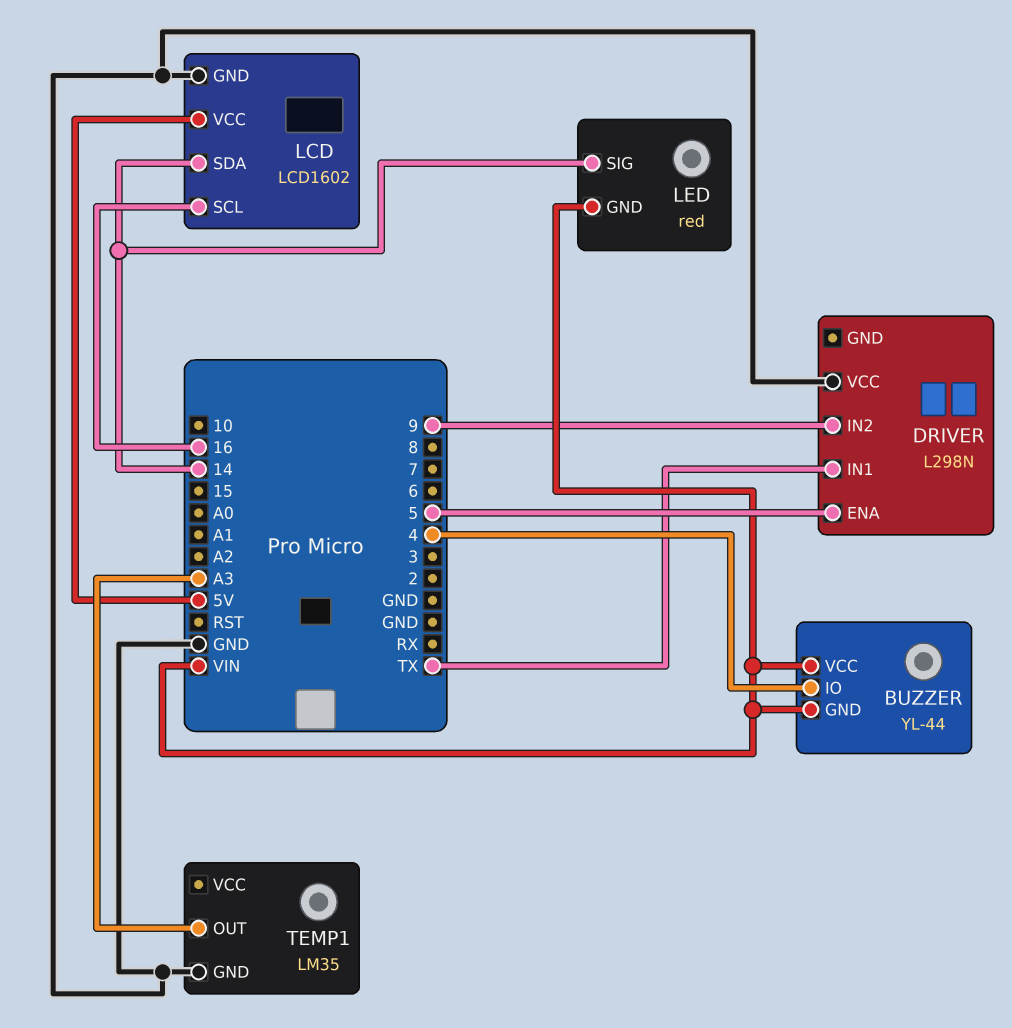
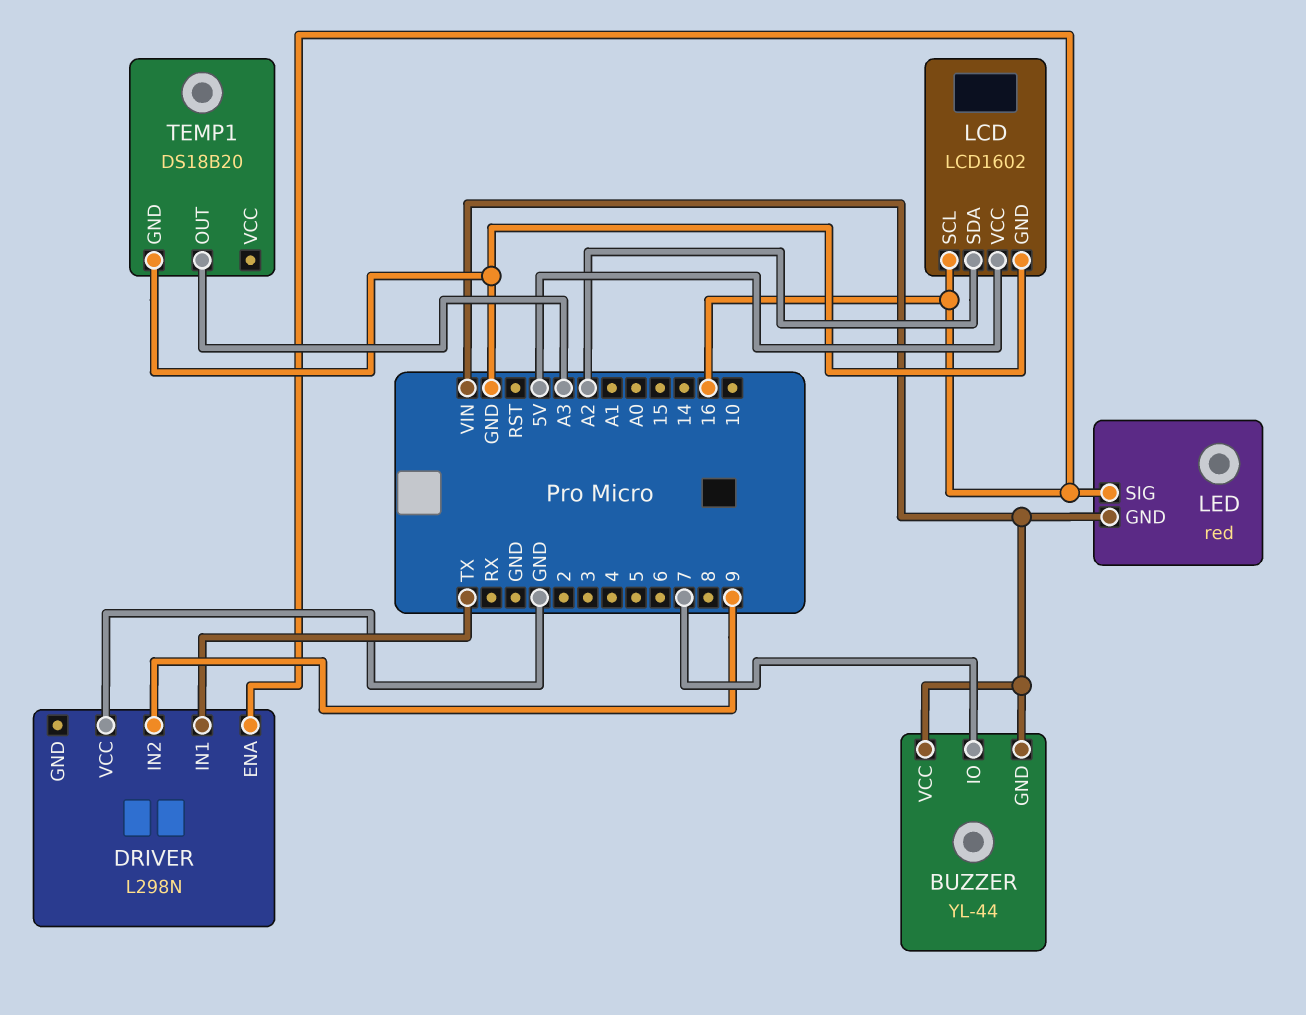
BUZZER pin IO: 4 -> 7
DRIVER pin ENA: 5 -> 16
LCD pin SDA: 14 -> A2
LED pin SIG: 14 -> 16
TEMP1: LM35 -> DS18B20

